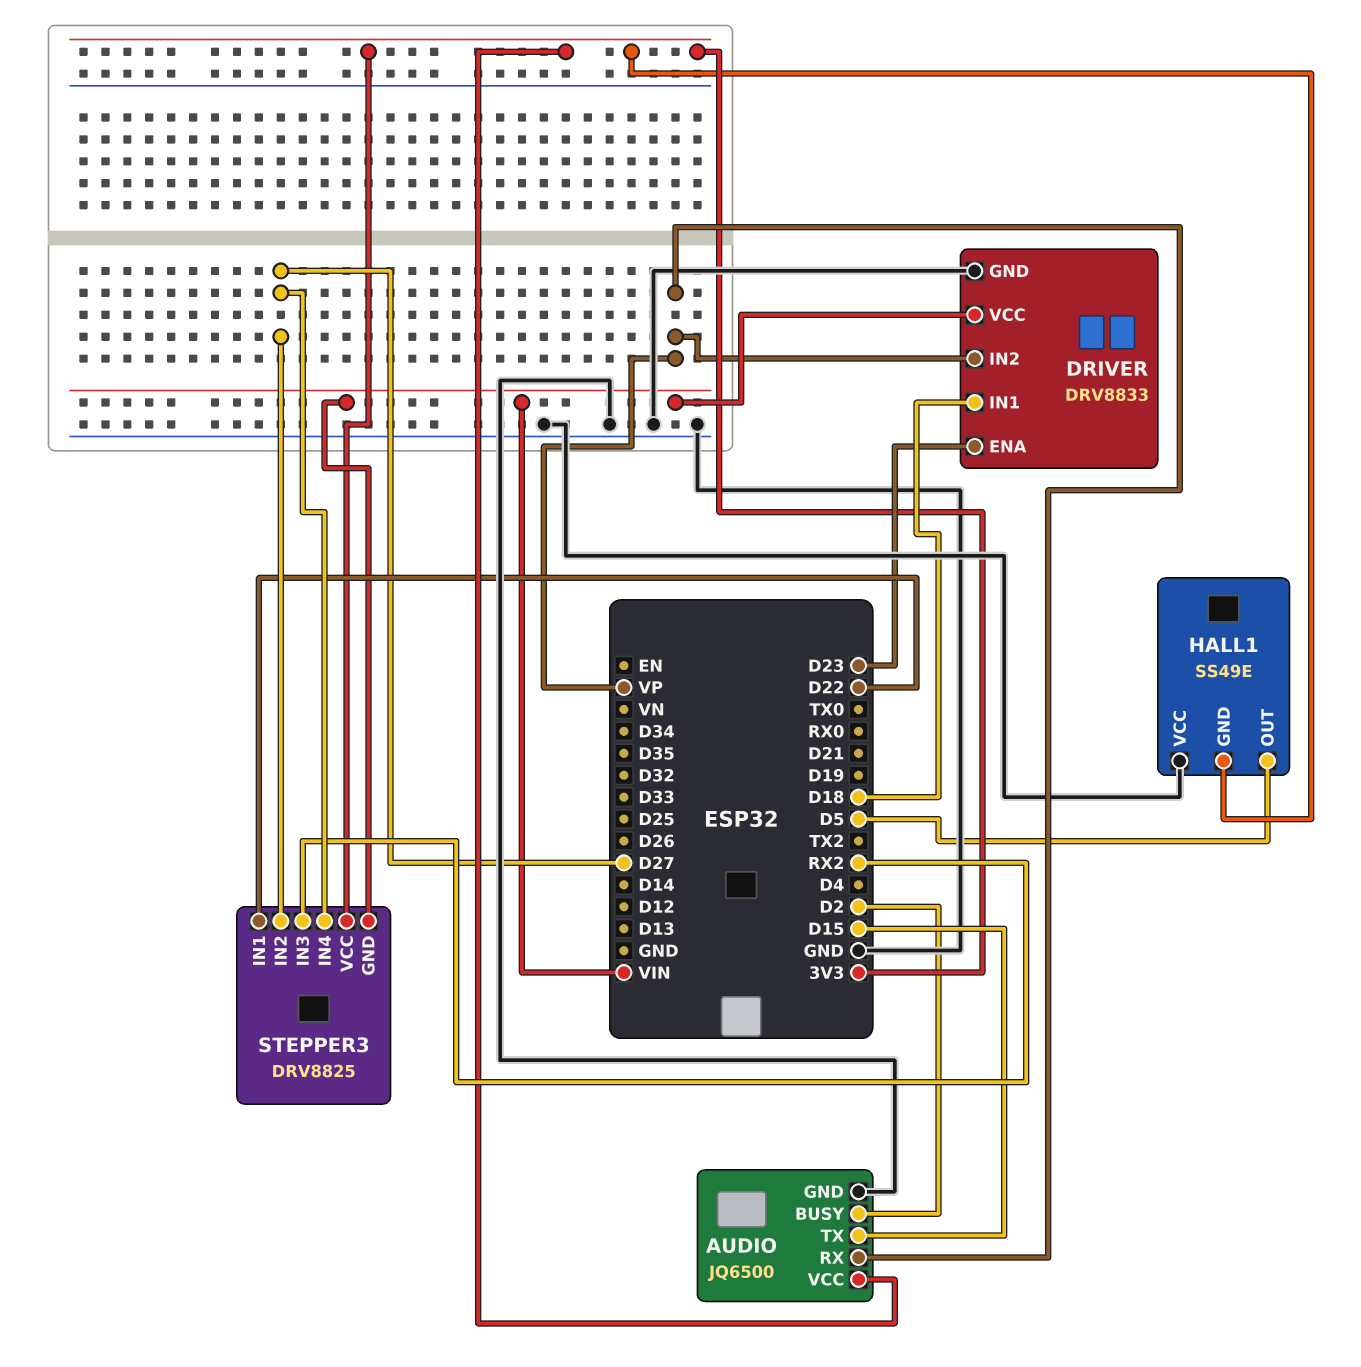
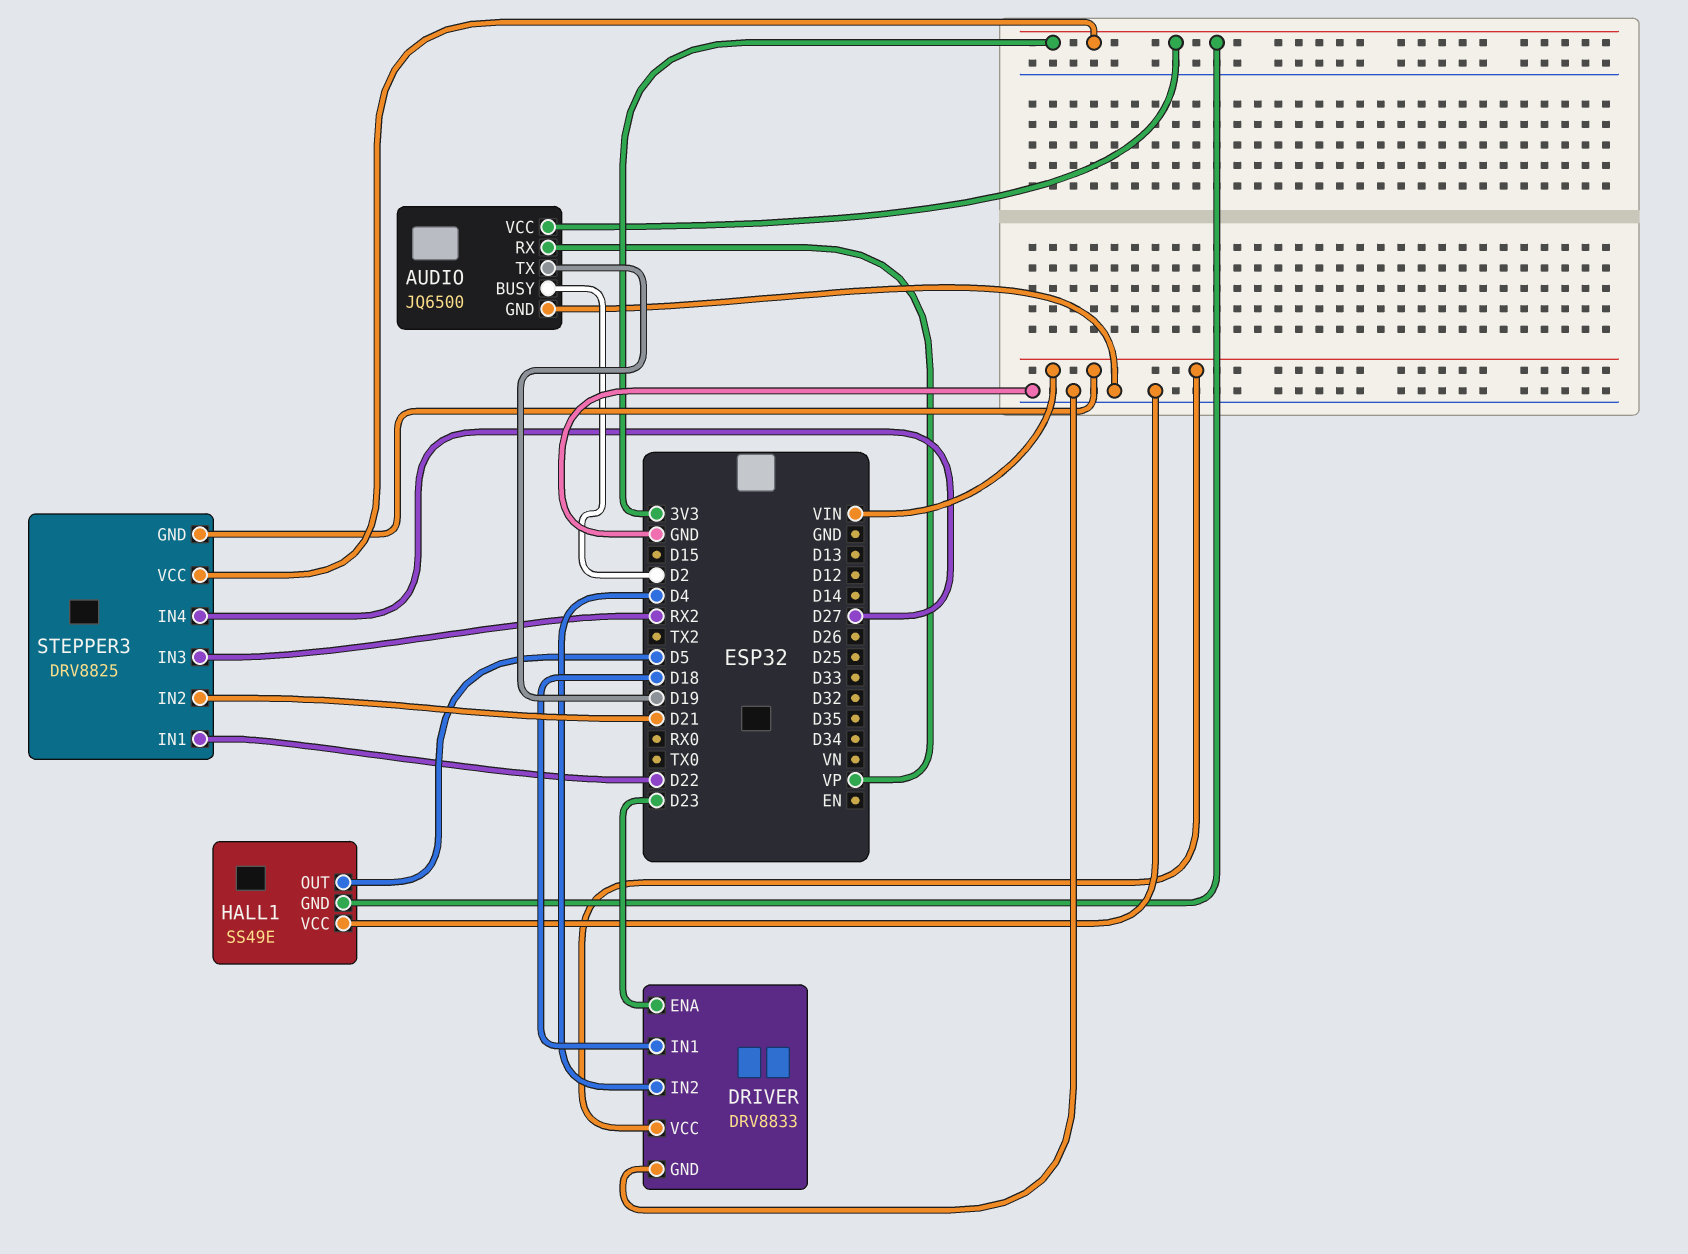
AUDIO pin TX: D15 -> D19
DRIVER pin IN2: VP -> D4
STEPPER3 pin IN2: D27 -> D21

